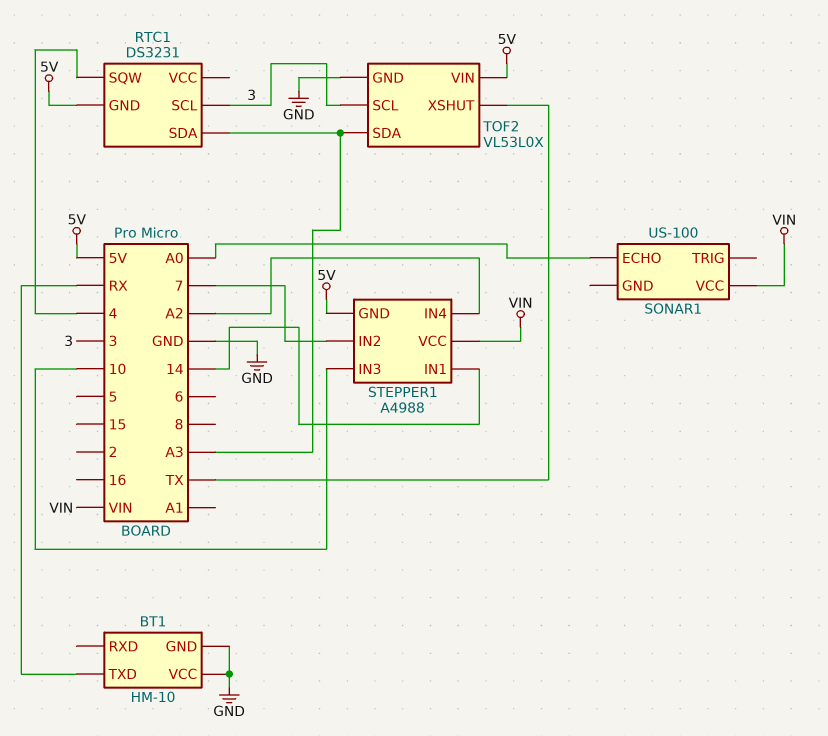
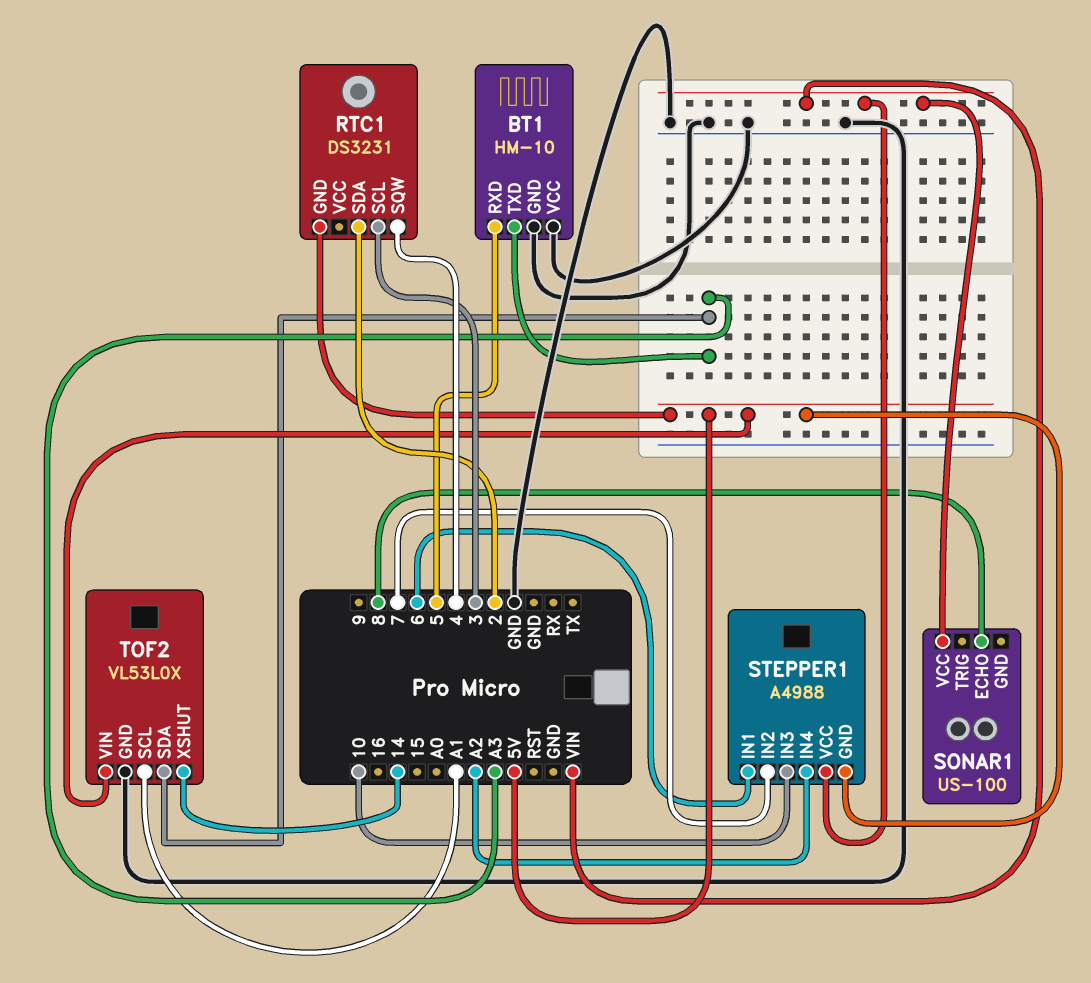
BT1 pin RXD: none -> 5
BT1 pin TXD: RX -> A3
RTC1 pin SDA: A3 -> 2
SONAR1 pin ECHO: A0 -> 8
STEPPER1 pin IN1: 14 -> 6
TOF2 pin SCL: 3 -> A1
TOF2 pin XSHUT: TX -> 14

